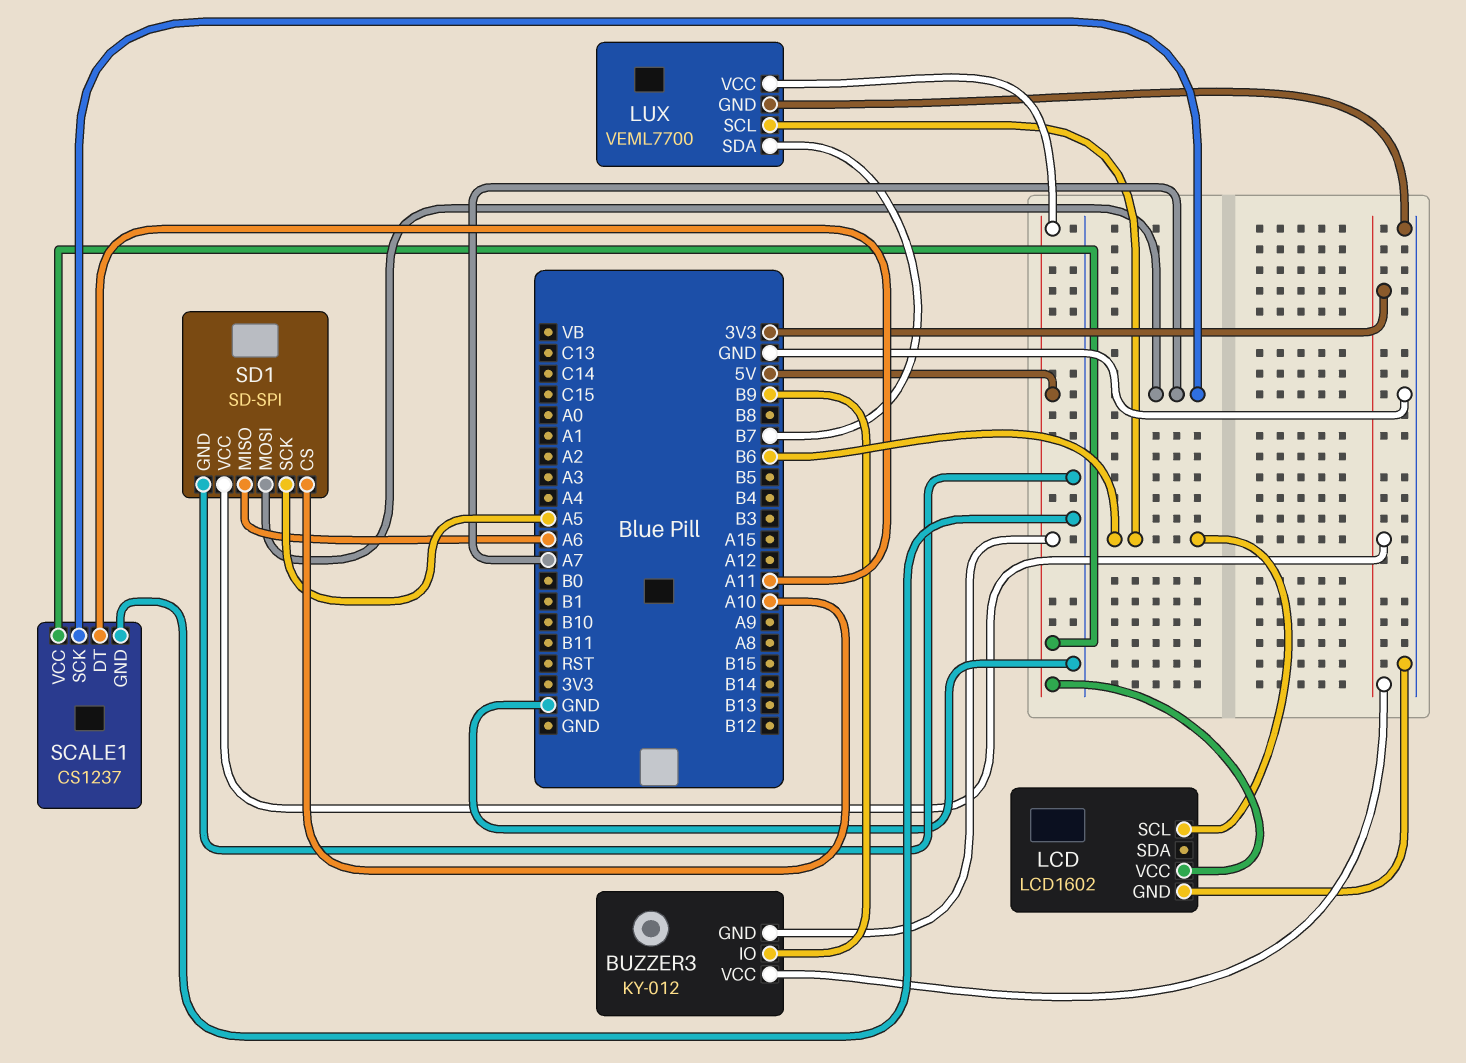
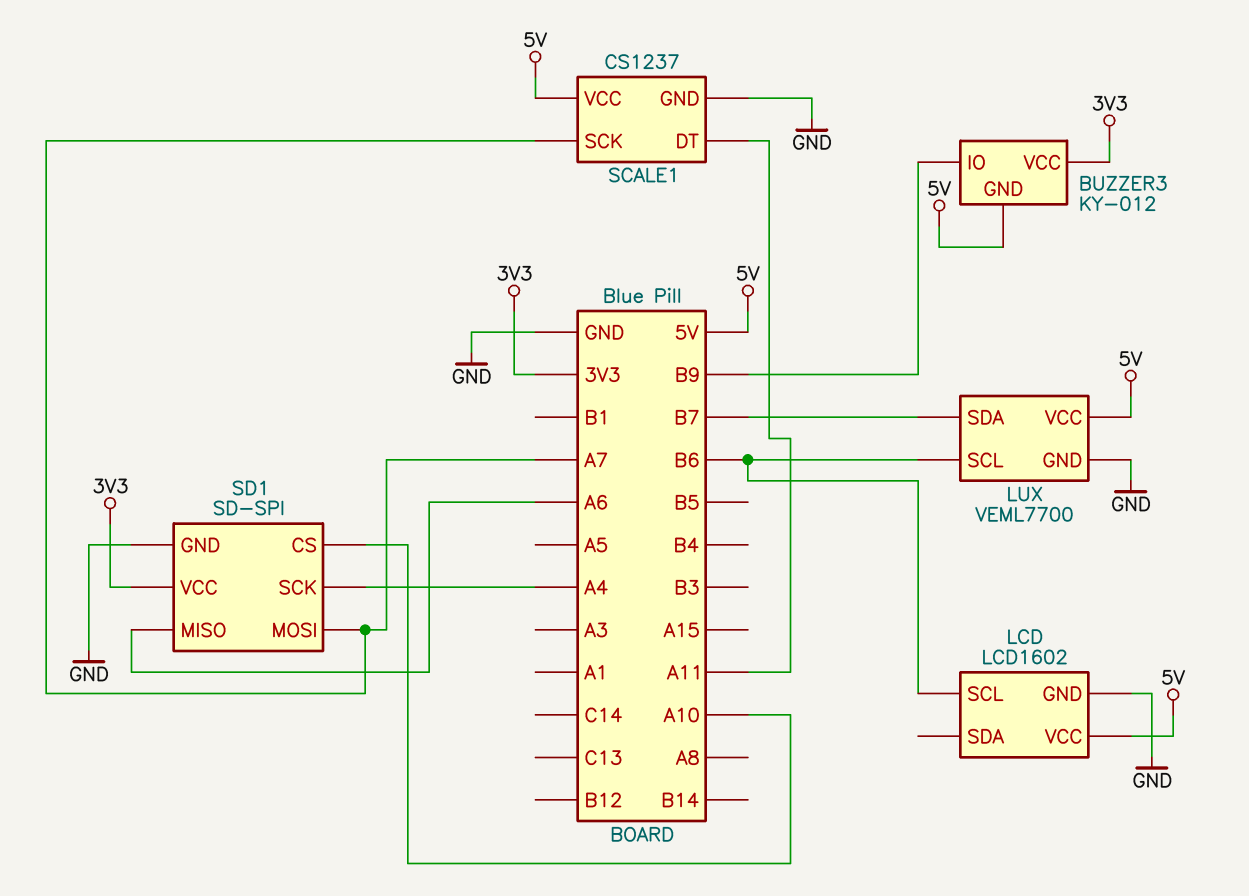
SD1 pin SCK: A5 -> A4

